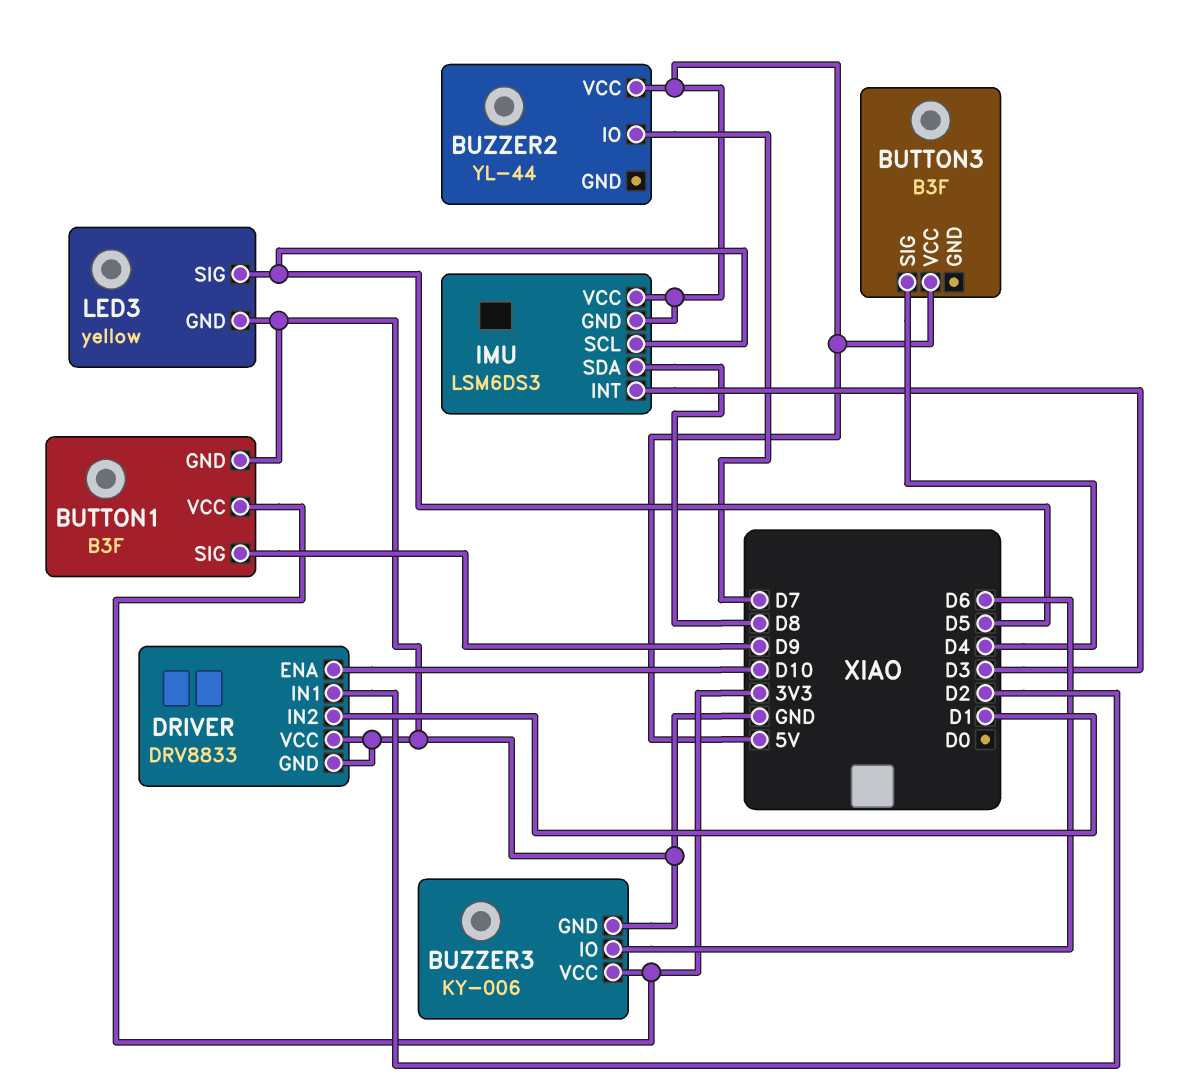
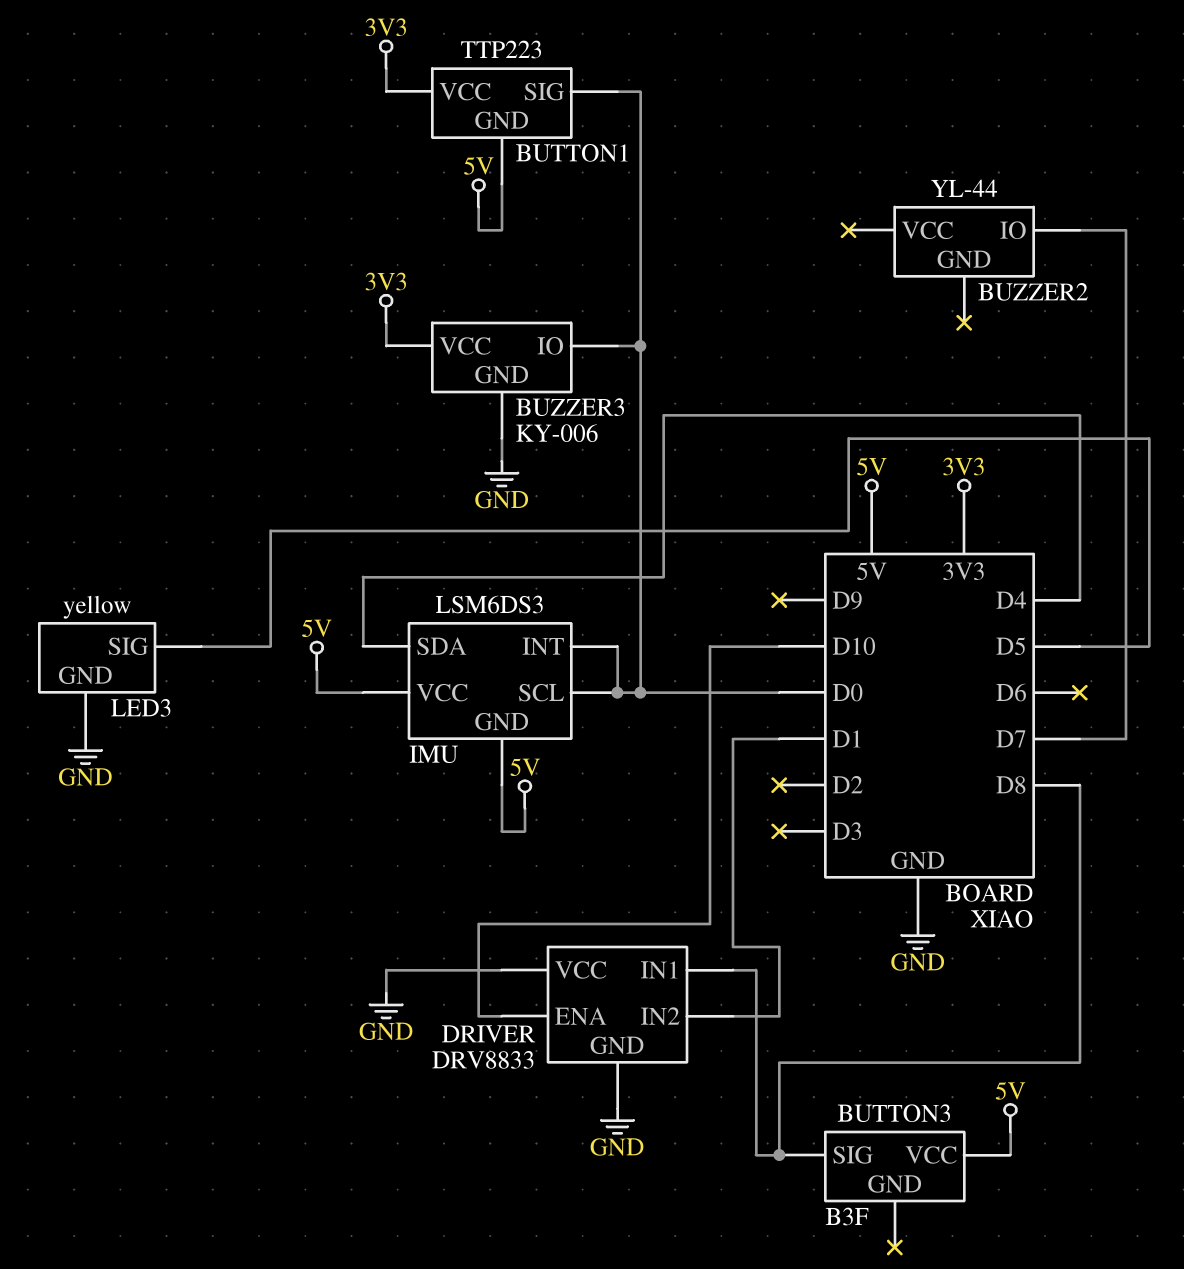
BUTTON1: B3F -> TTP223
BUTTON1 pin GND: GND -> 5V
BUTTON1 pin SIG: D9 -> D0
BUTTON3 pin SIG: D4 -> D8
BUZZER2 pin VCC: 5V -> none
BUZZER3 pin IO: D6 -> D0
DRIVER pin IN1: D2 -> D8
IMU pin INT: D3 -> D0
IMU pin SCL: D5 -> D0
IMU pin SDA: D8 -> D4

